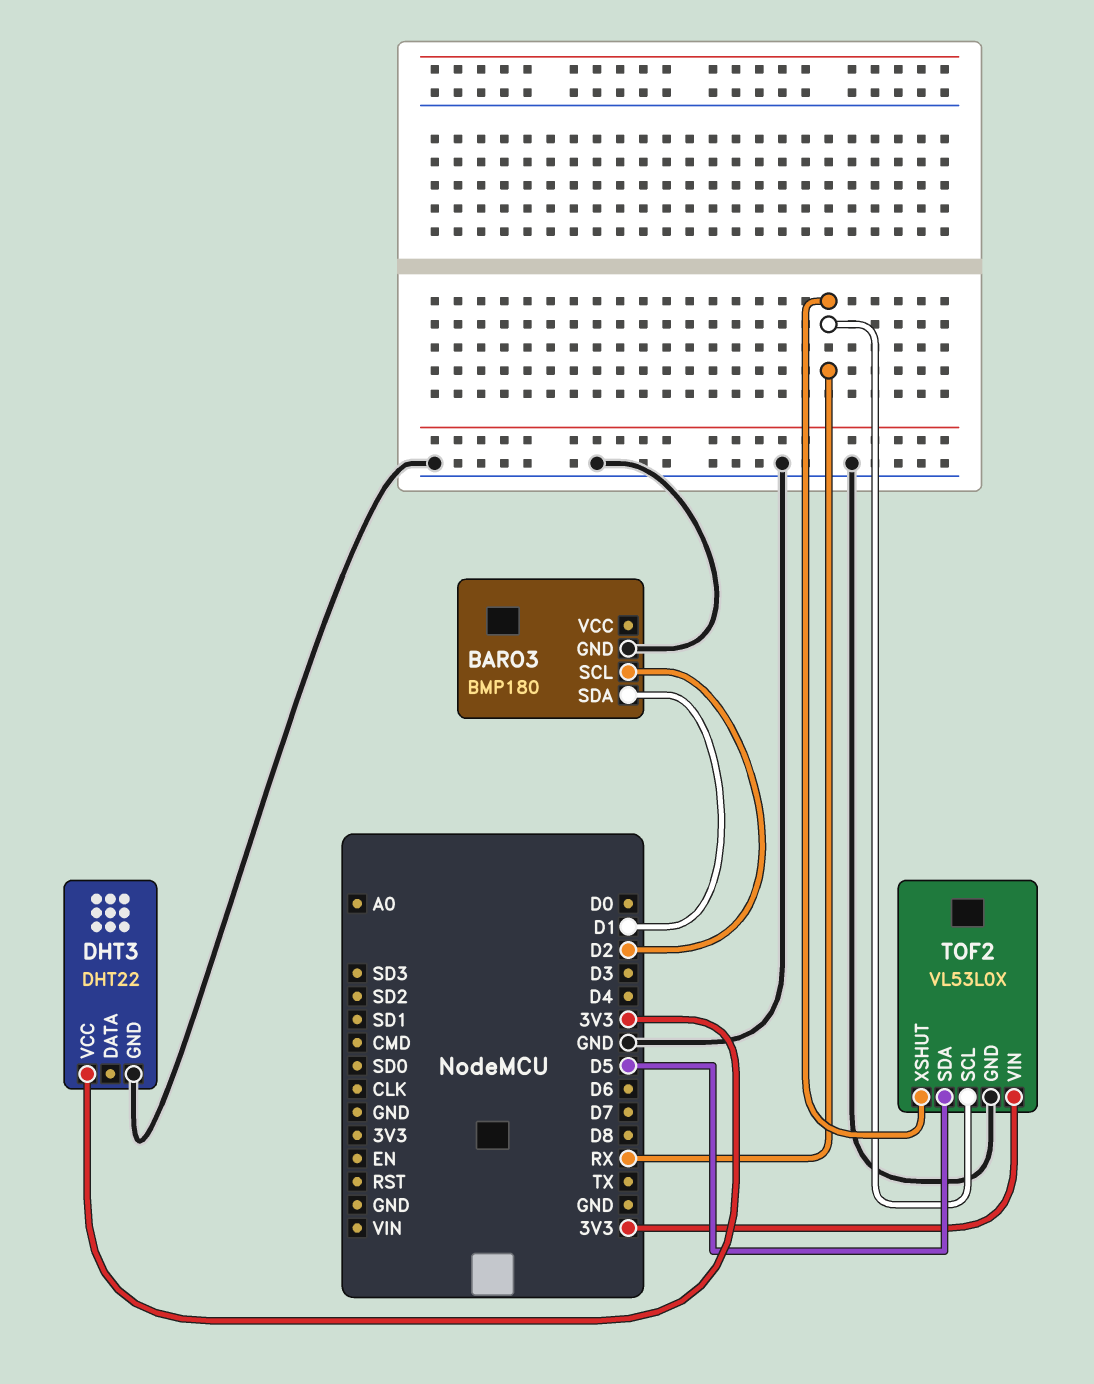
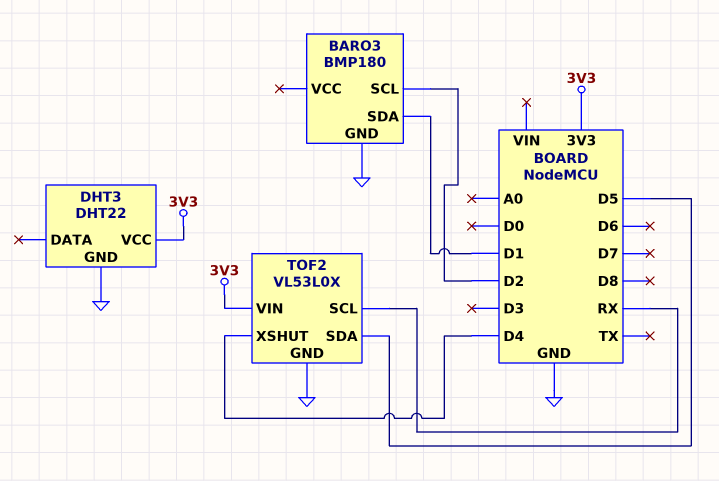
TOF2 pin XSHUT: RX -> D4

